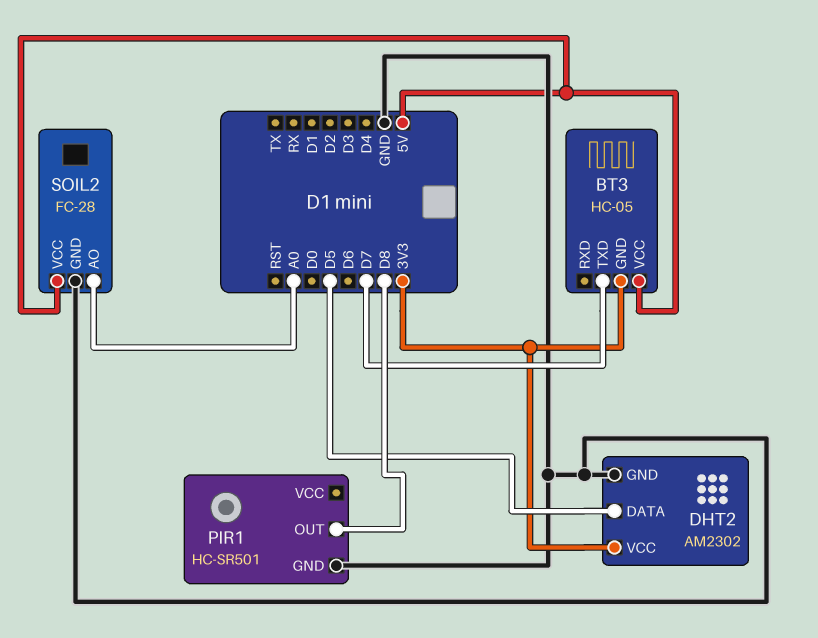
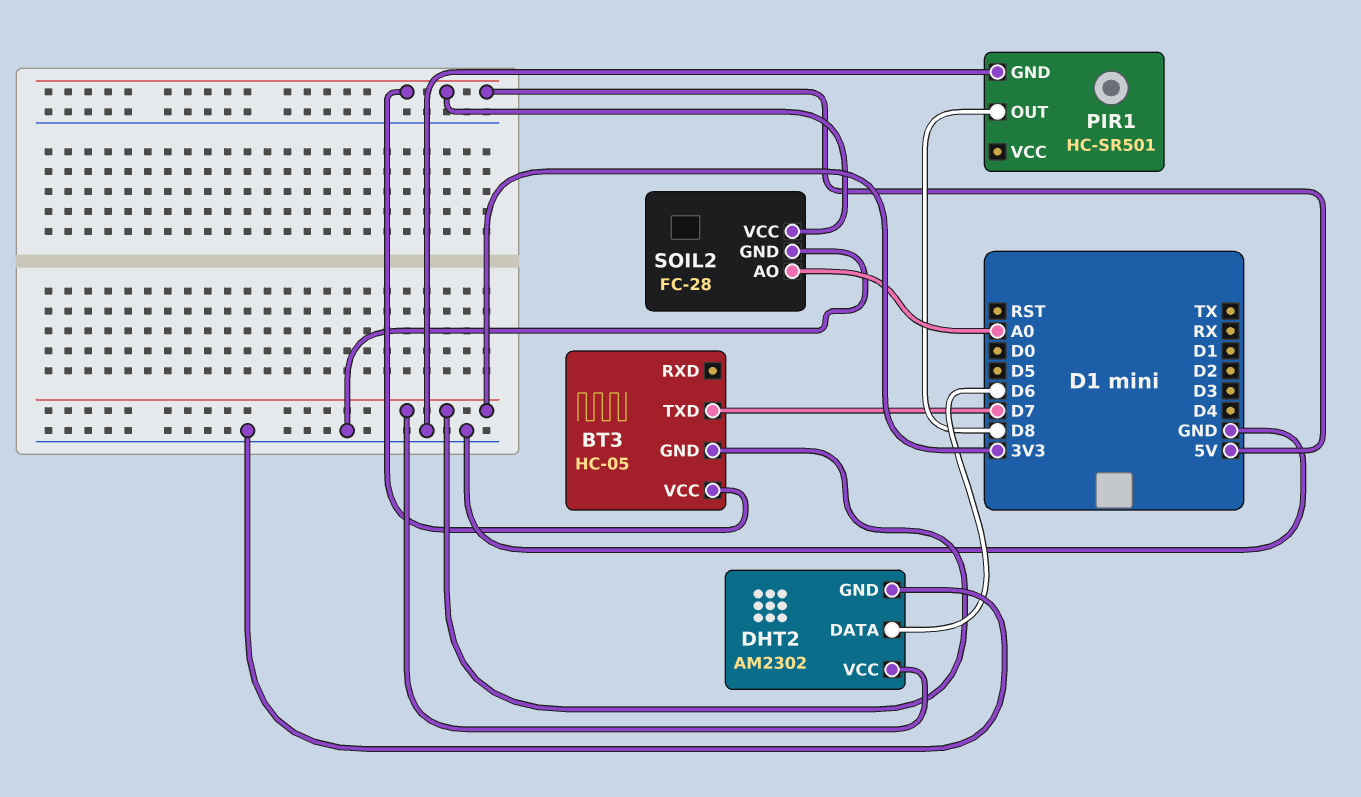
DHT2 pin DATA: D5 -> D6

